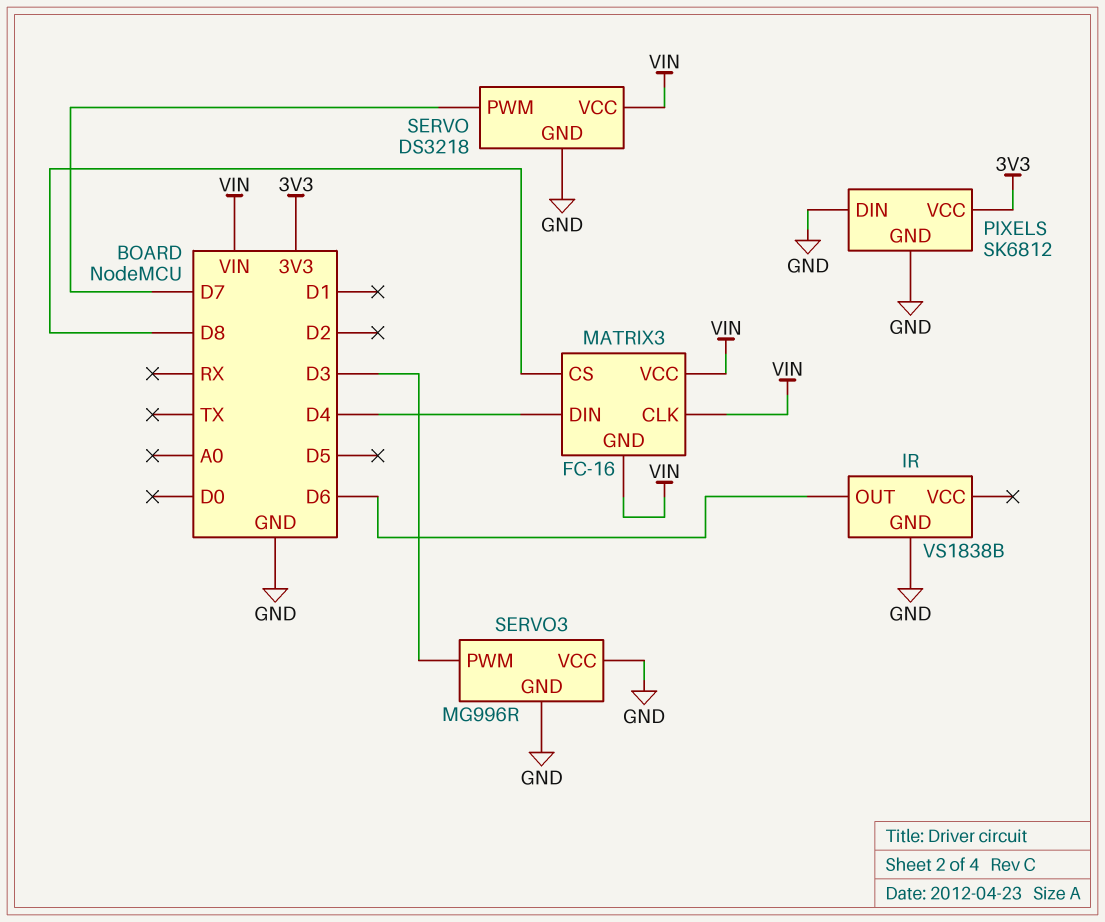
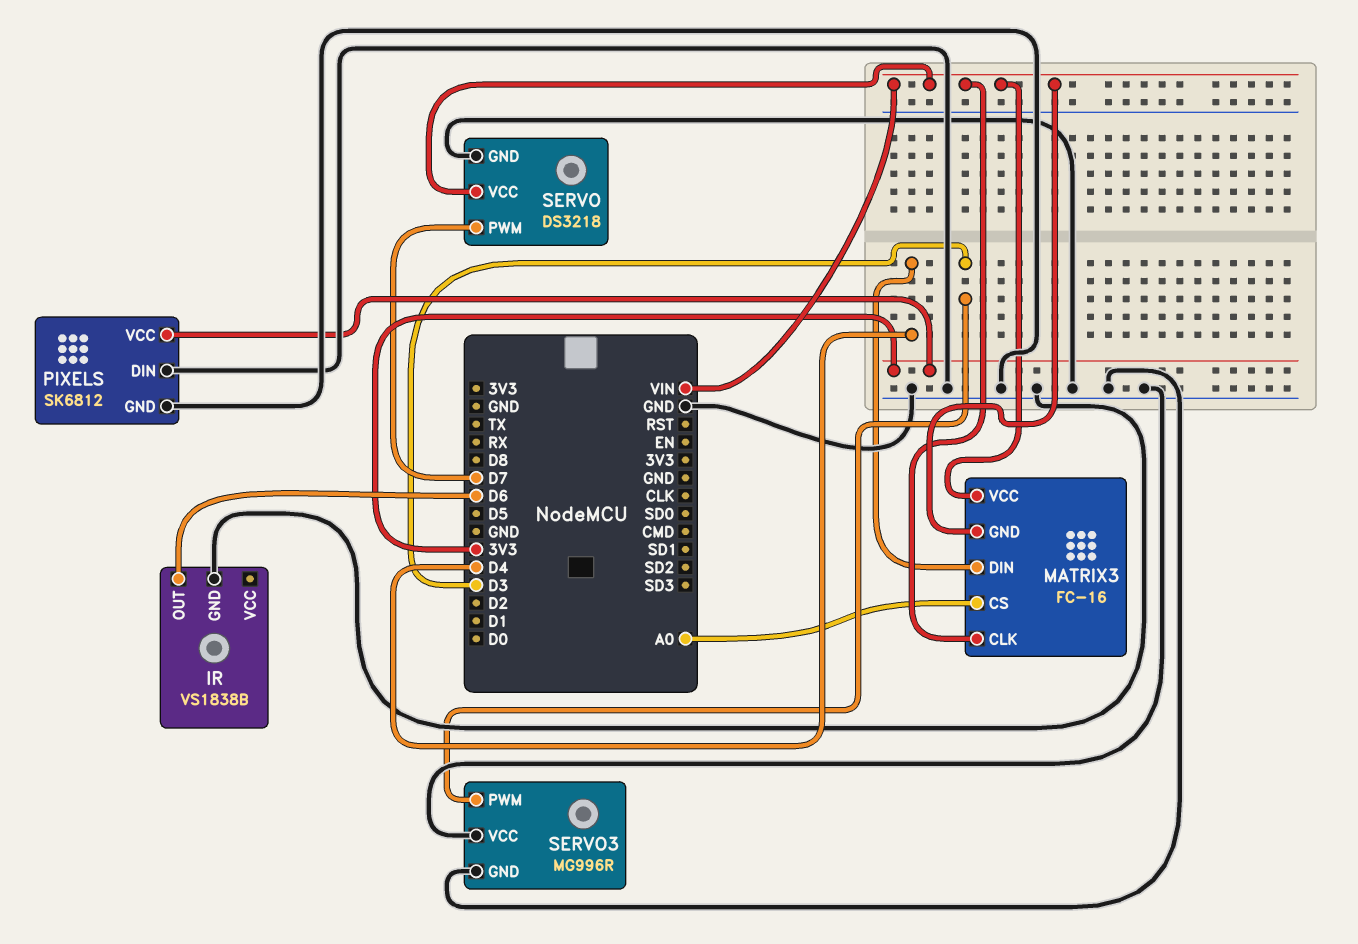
MATRIX3 pin CS: D8 -> A0

